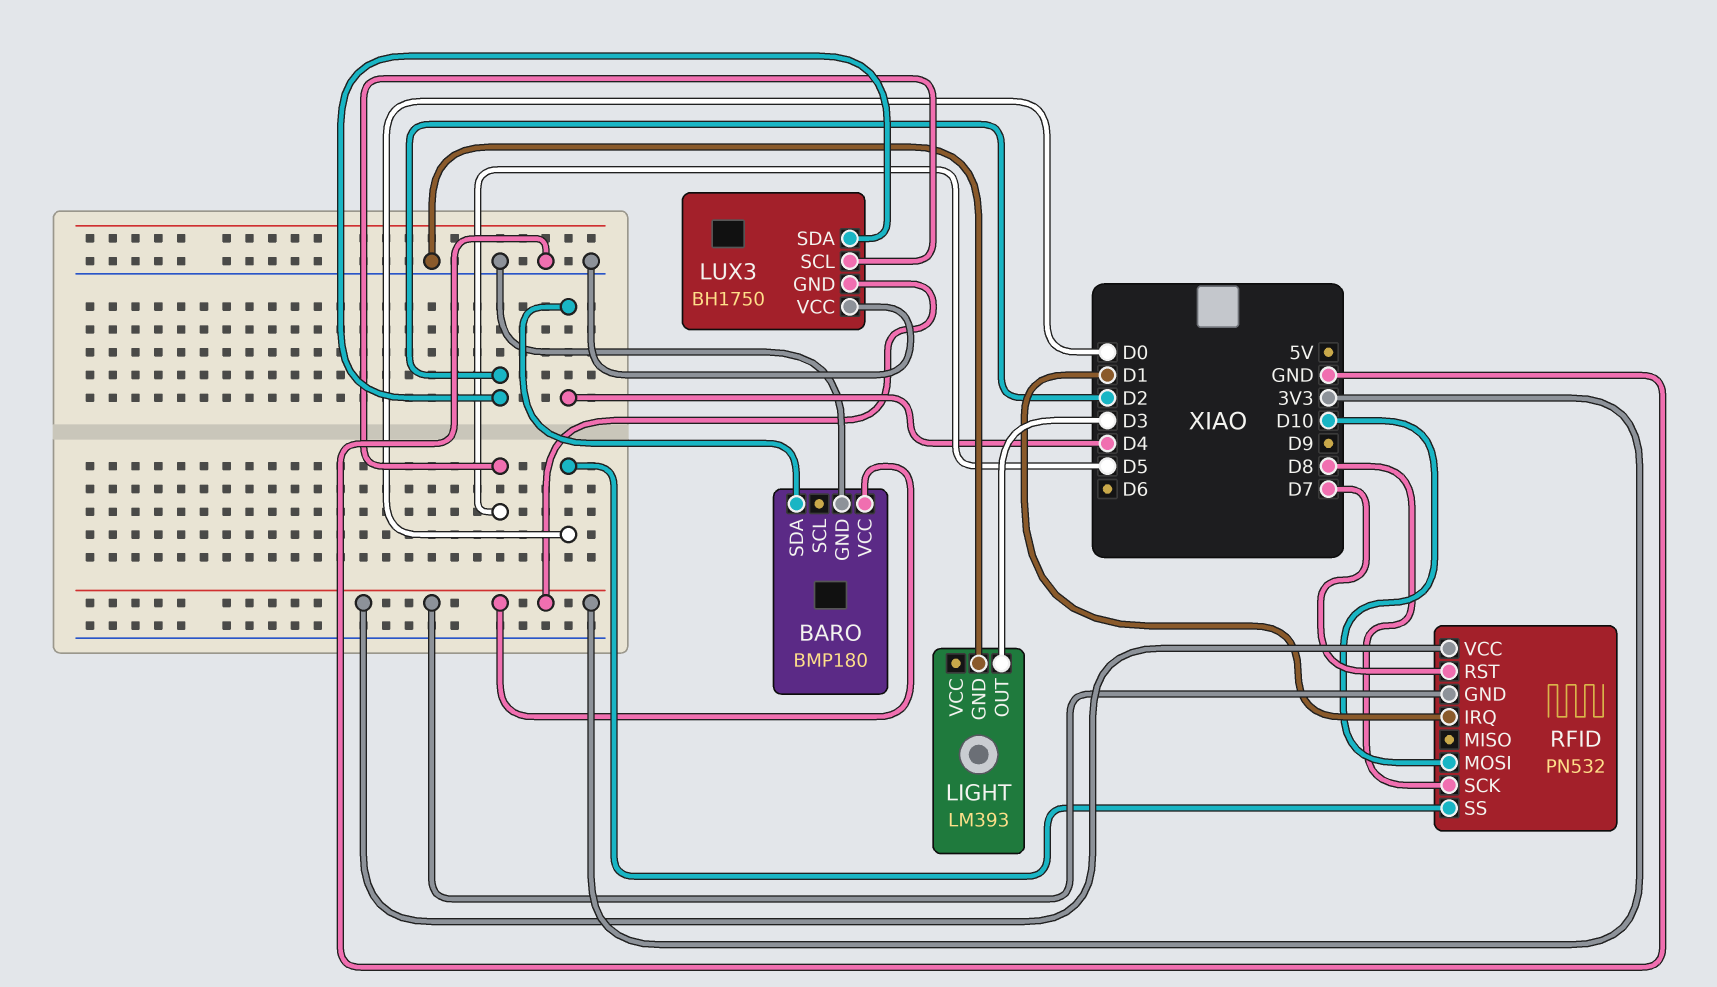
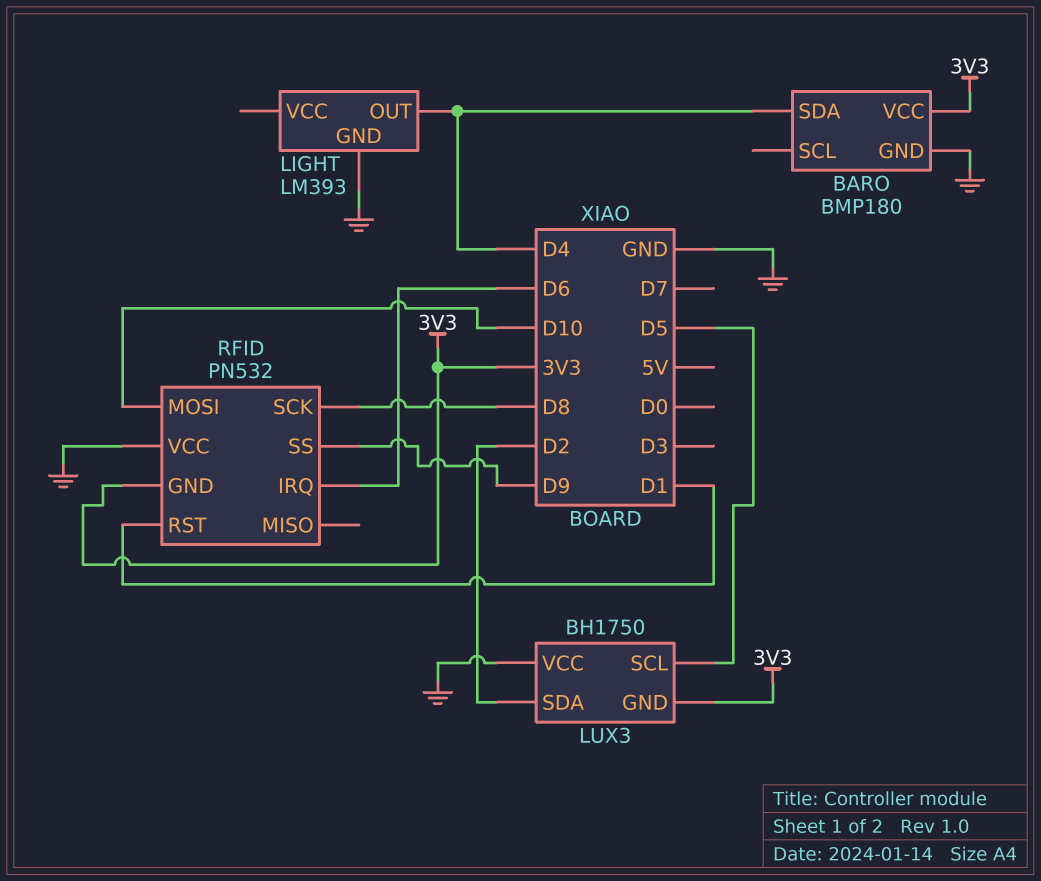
LIGHT pin OUT: D3 -> D4
RFID pin IRQ: D1 -> D6
RFID pin RST: D7 -> D1
RFID pin SS: D0 -> D9
RFID pin VCC: 3V3 -> GND

